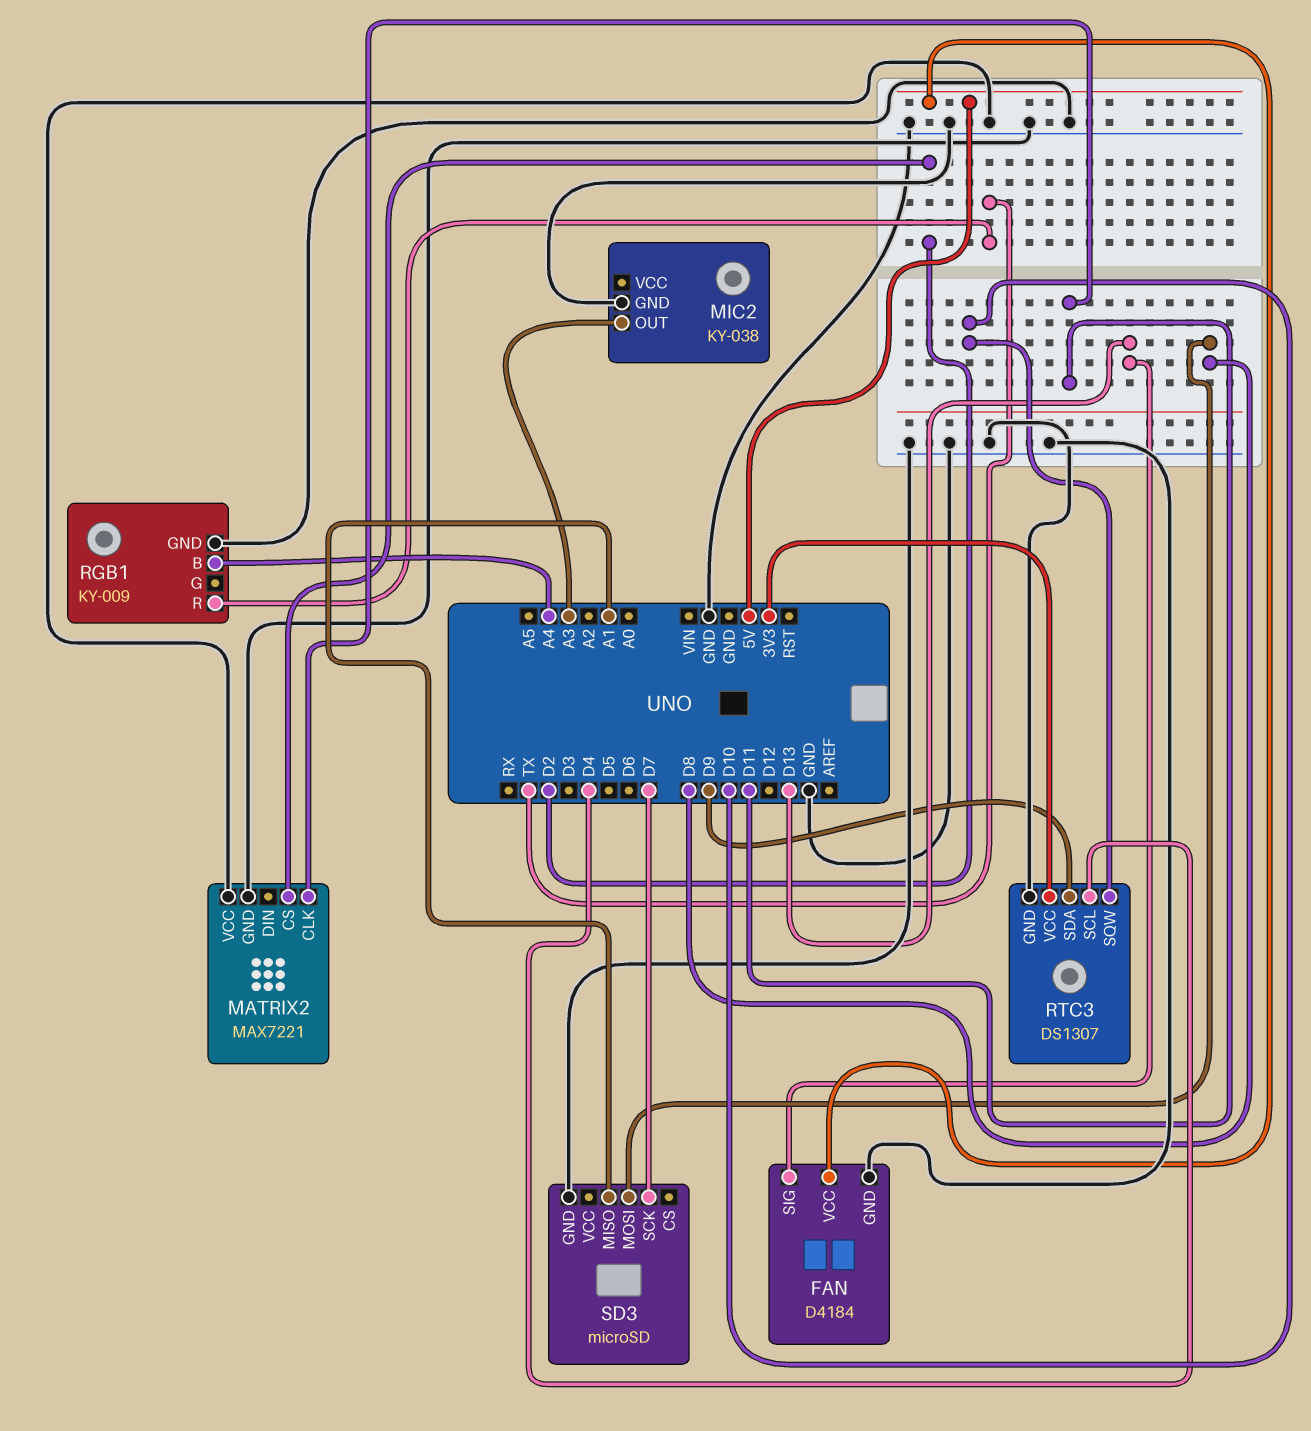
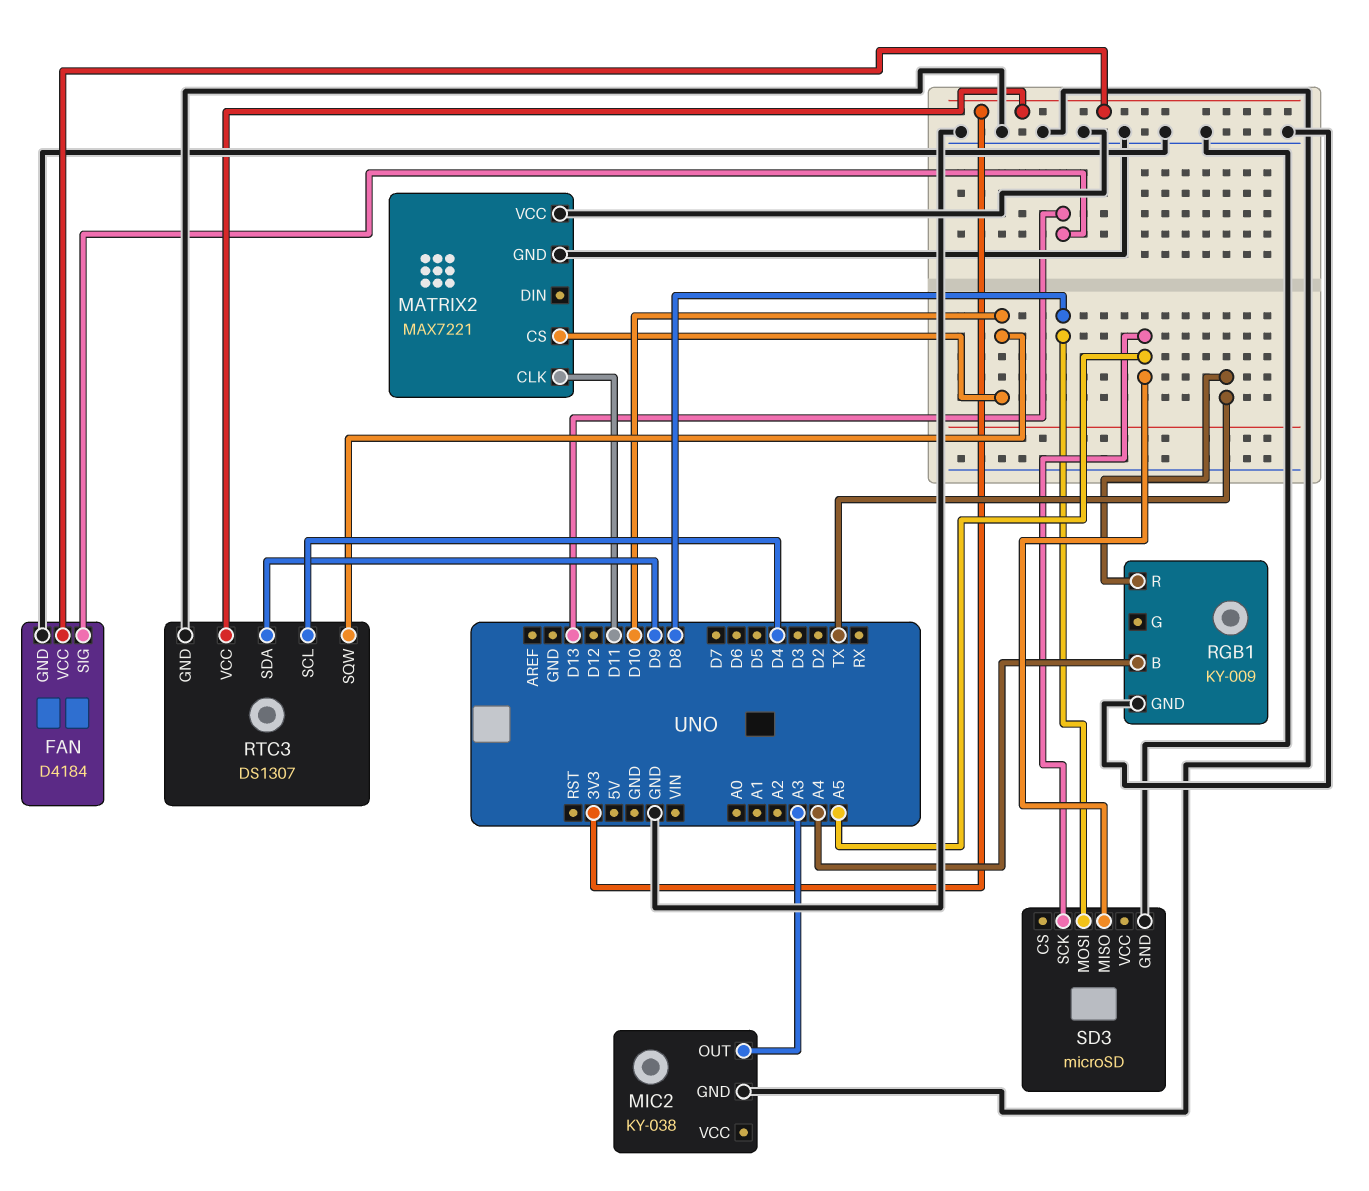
FAN pin VCC: 5V -> 3V3
MATRIX2 pin CS: D2 -> D10
SD3 pin MISO: A1 -> A5
SD3 pin SCK: D7 -> A5

